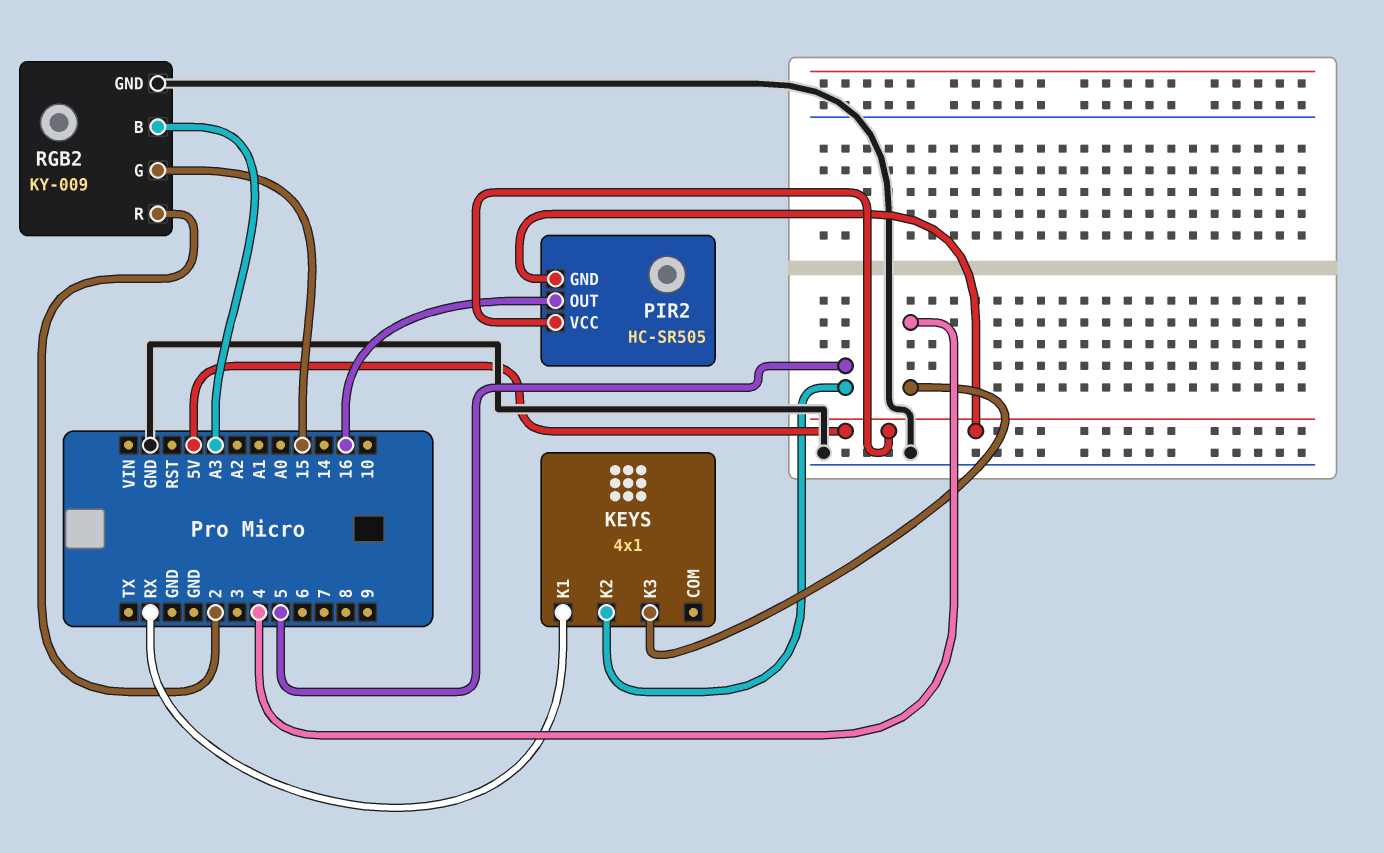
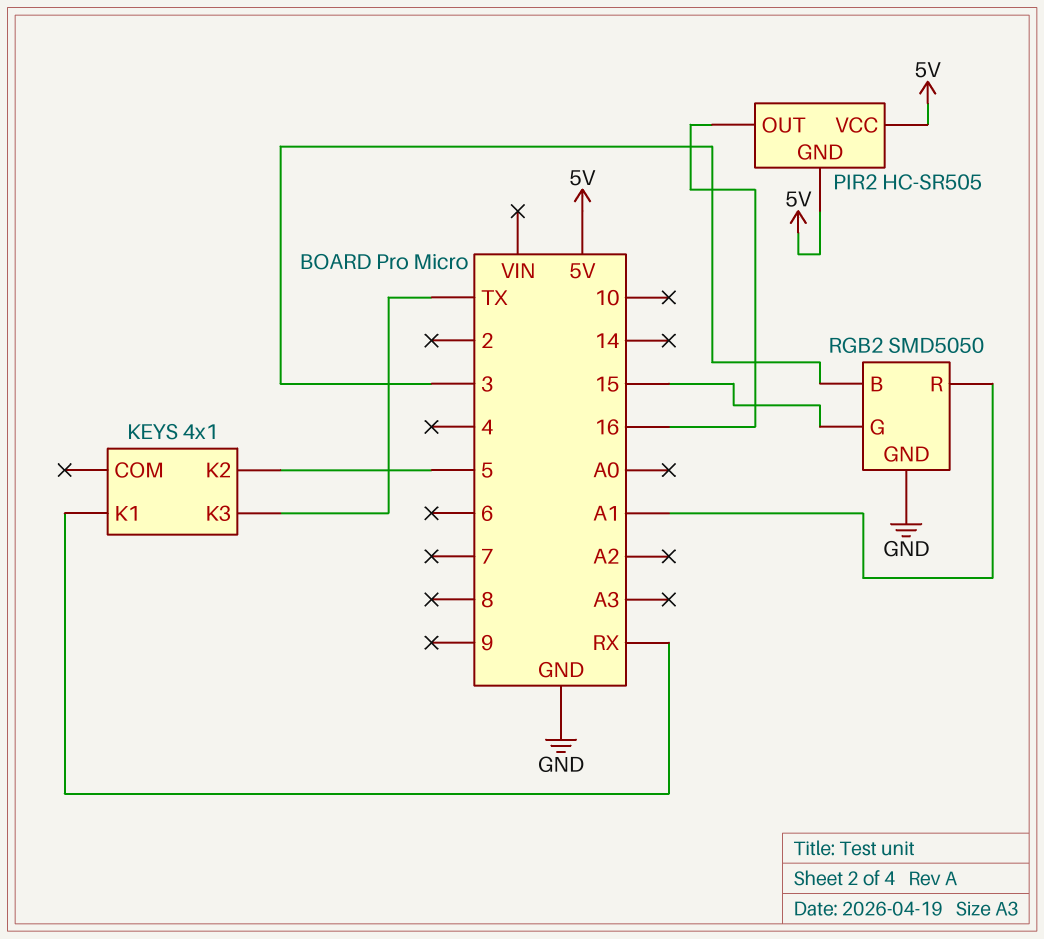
KEYS pin K3: 4 -> TX
RGB2: KY-009 -> SMD5050
RGB2 pin B: A3 -> 3
RGB2 pin R: 2 -> A1

